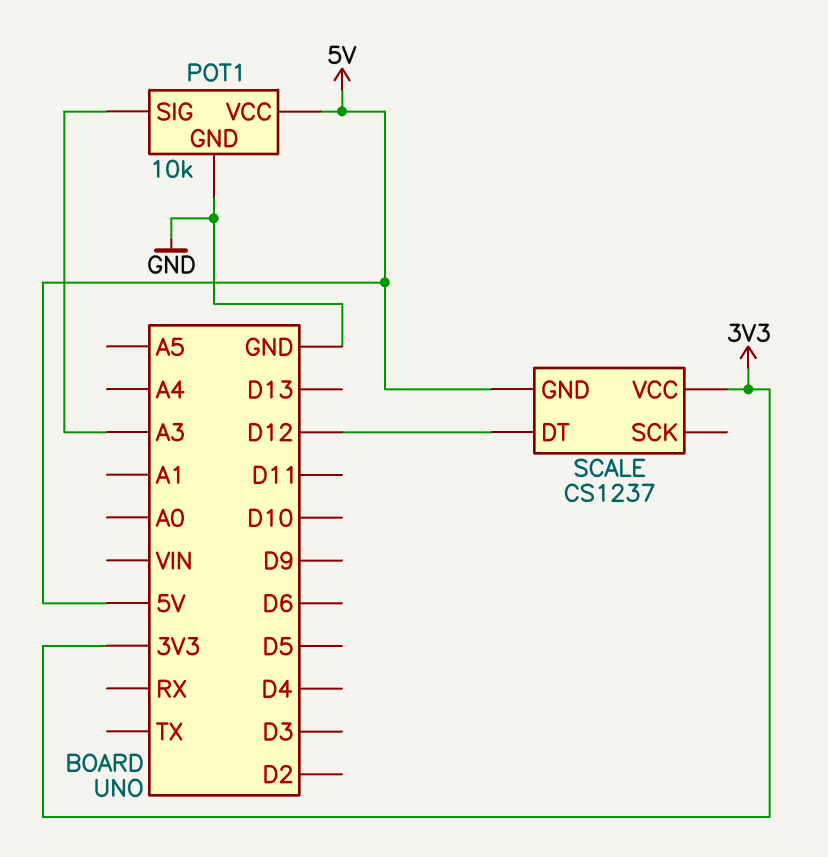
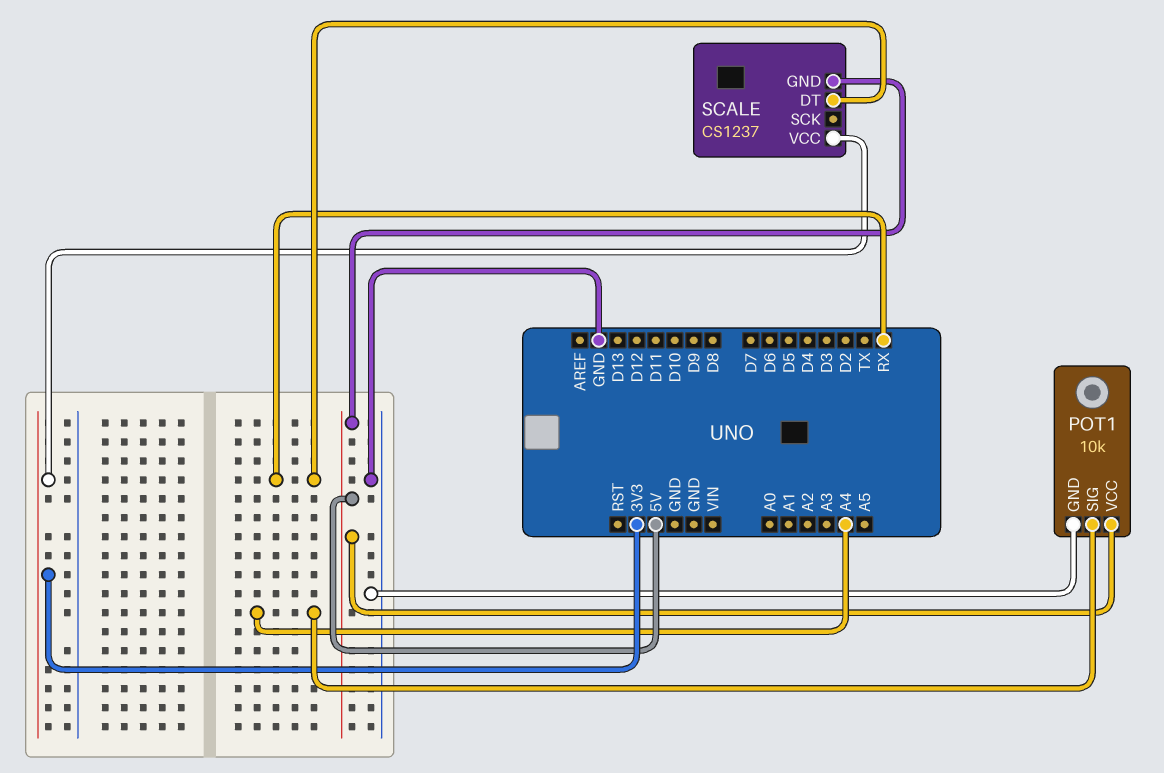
POT1 pin SIG: A3 -> A4
SCALE pin DT: D12 -> RX

